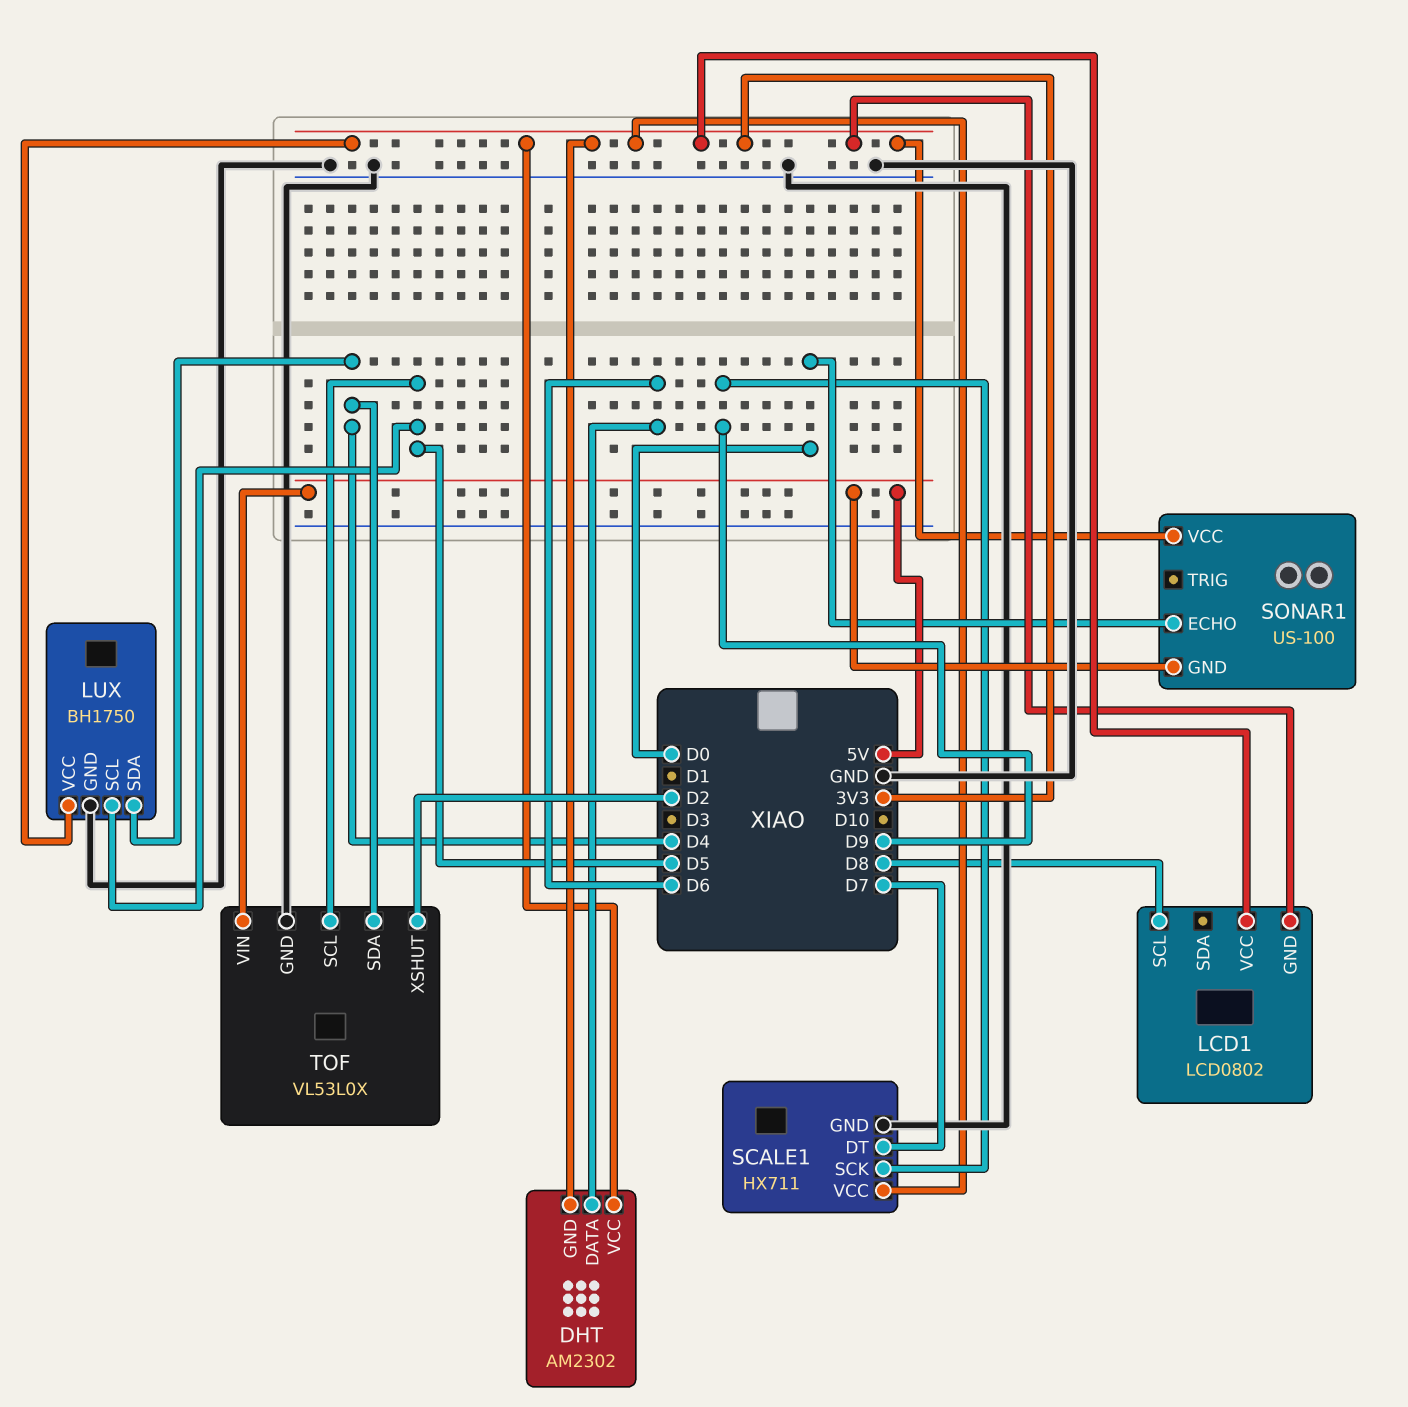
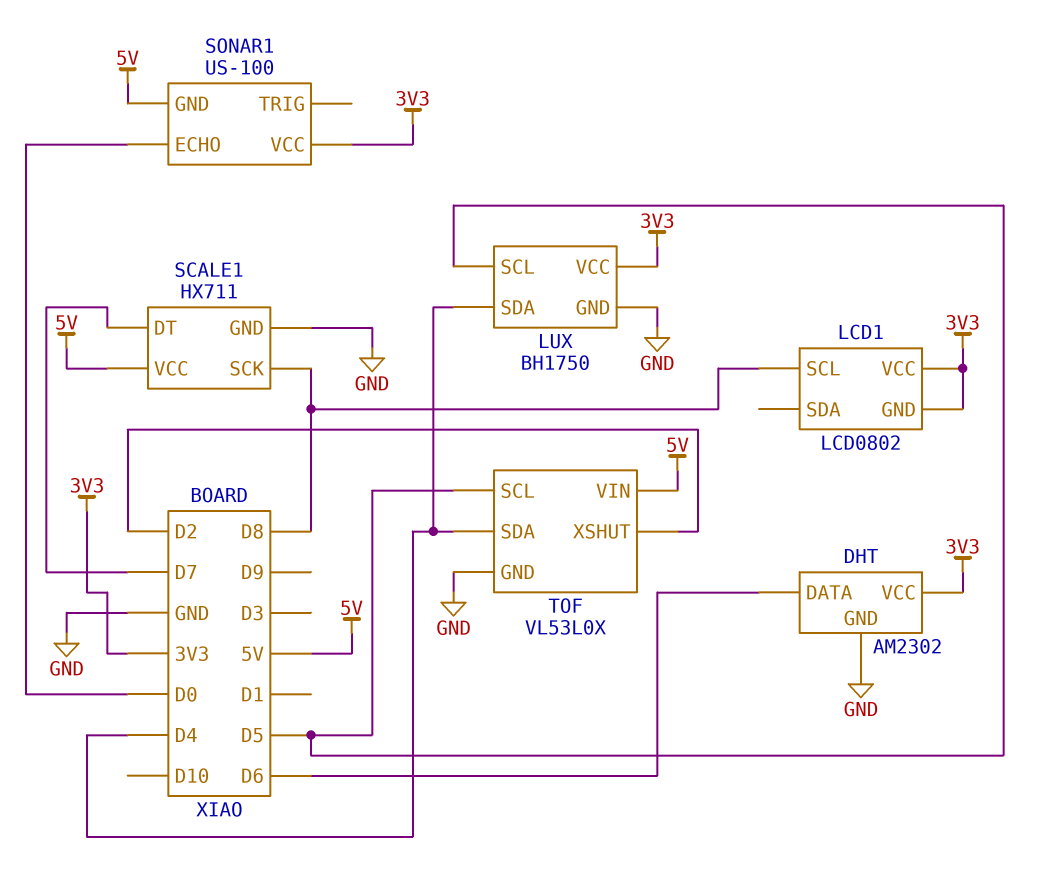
DHT pin GND: 3V3 -> GND
SCALE1 pin SCK: D9 -> D8
SCALE1 pin VCC: 3V3 -> 5V

